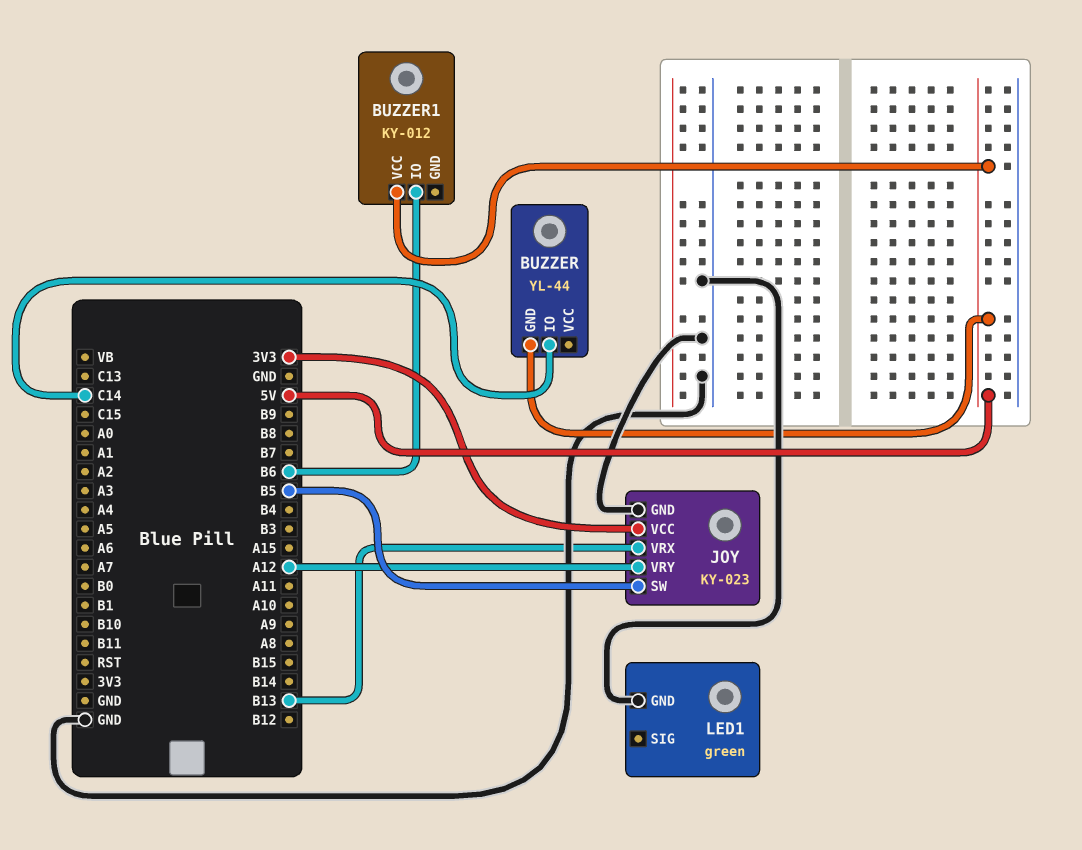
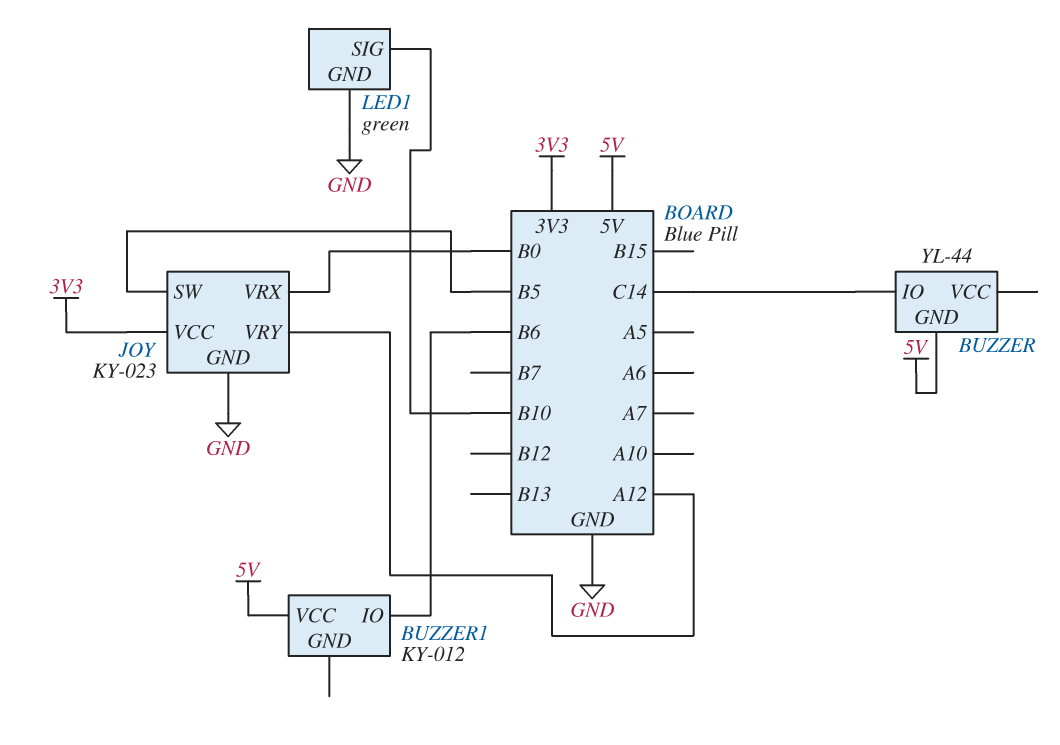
JOY pin VRX: B13 -> B0
LED1 pin SIG: none -> B10

